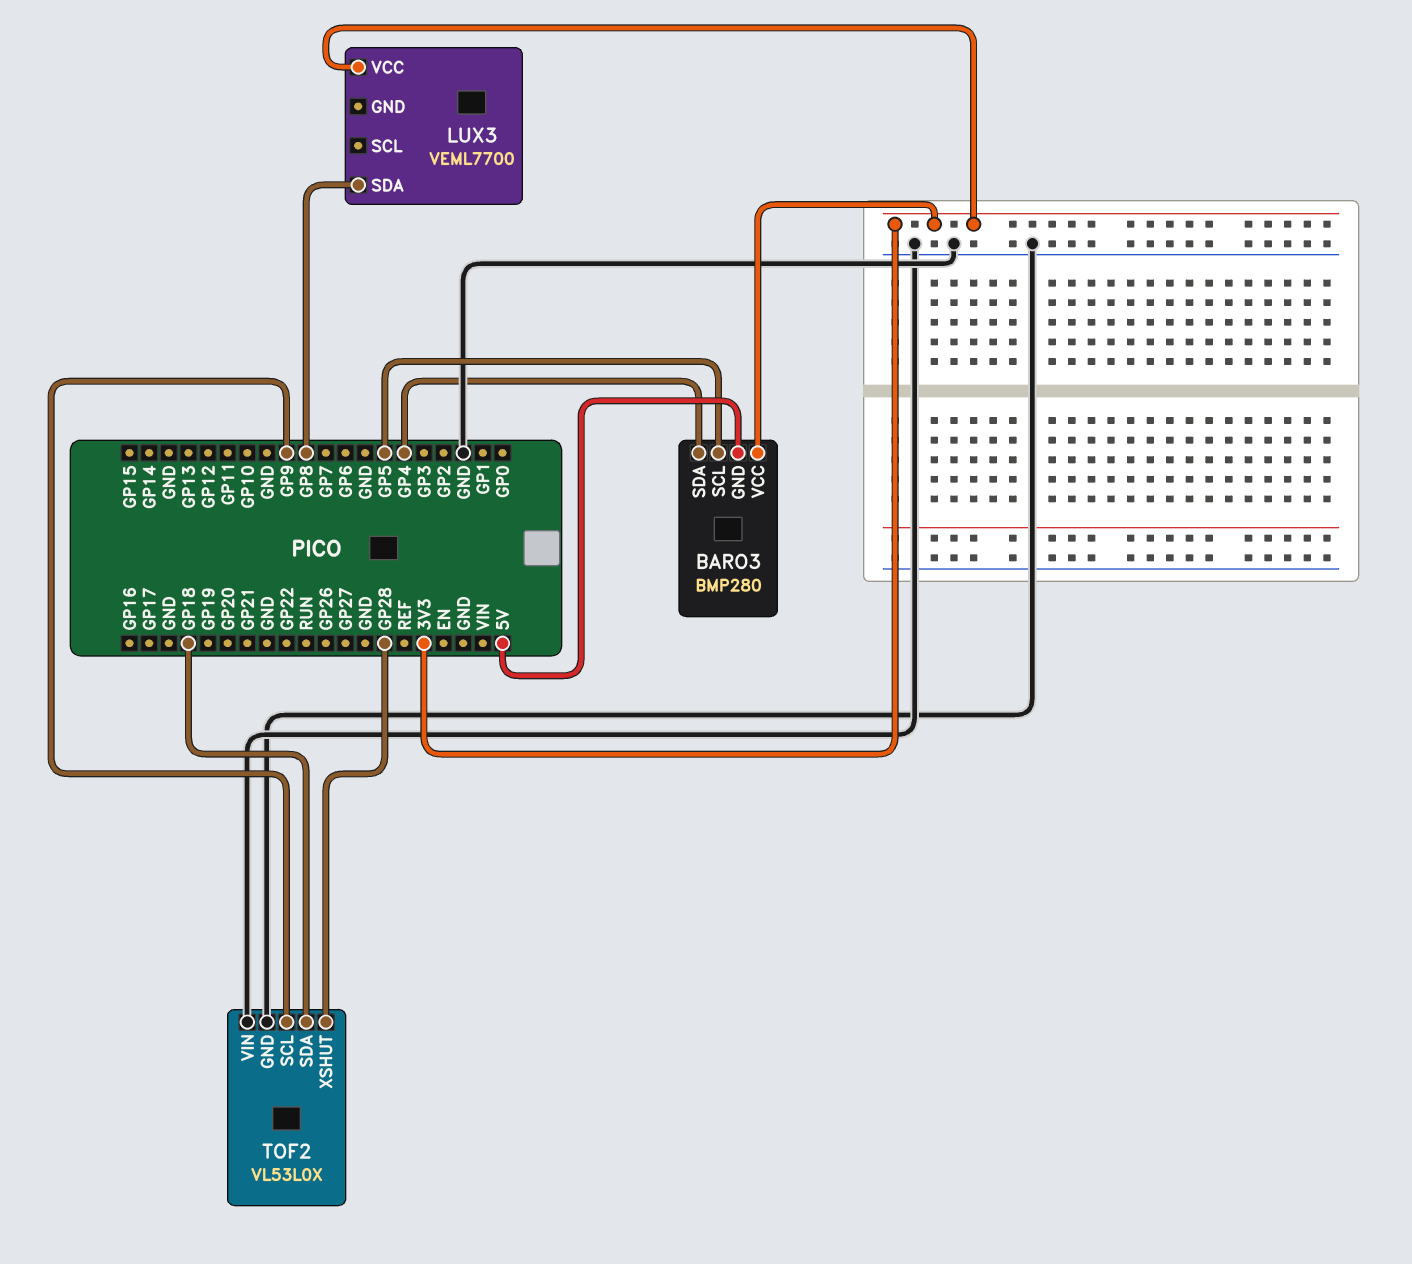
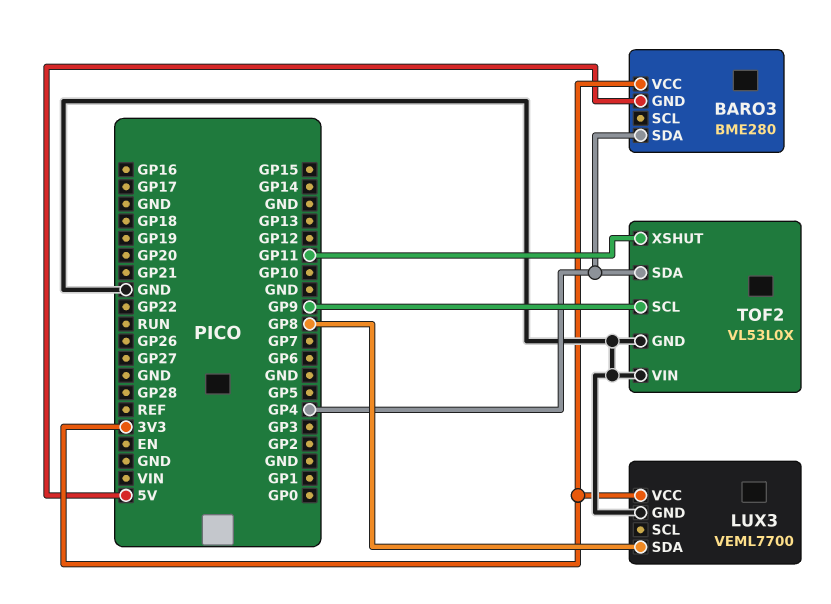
BARO3: BMP280 -> BME280
BARO3 pin SCL: GP5 -> none
LUX3 pin GND: none -> GND
TOF2 pin SDA: GP18 -> GP4
TOF2 pin XSHUT: GP28 -> GP11

